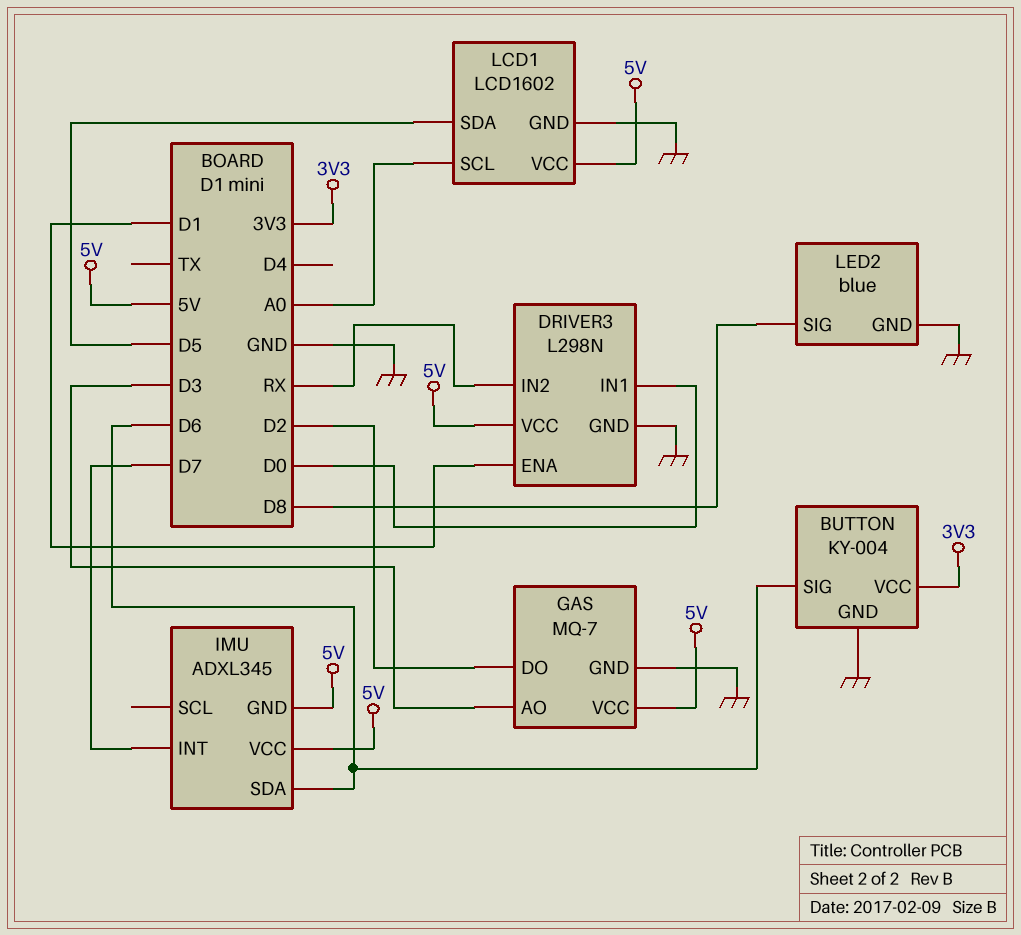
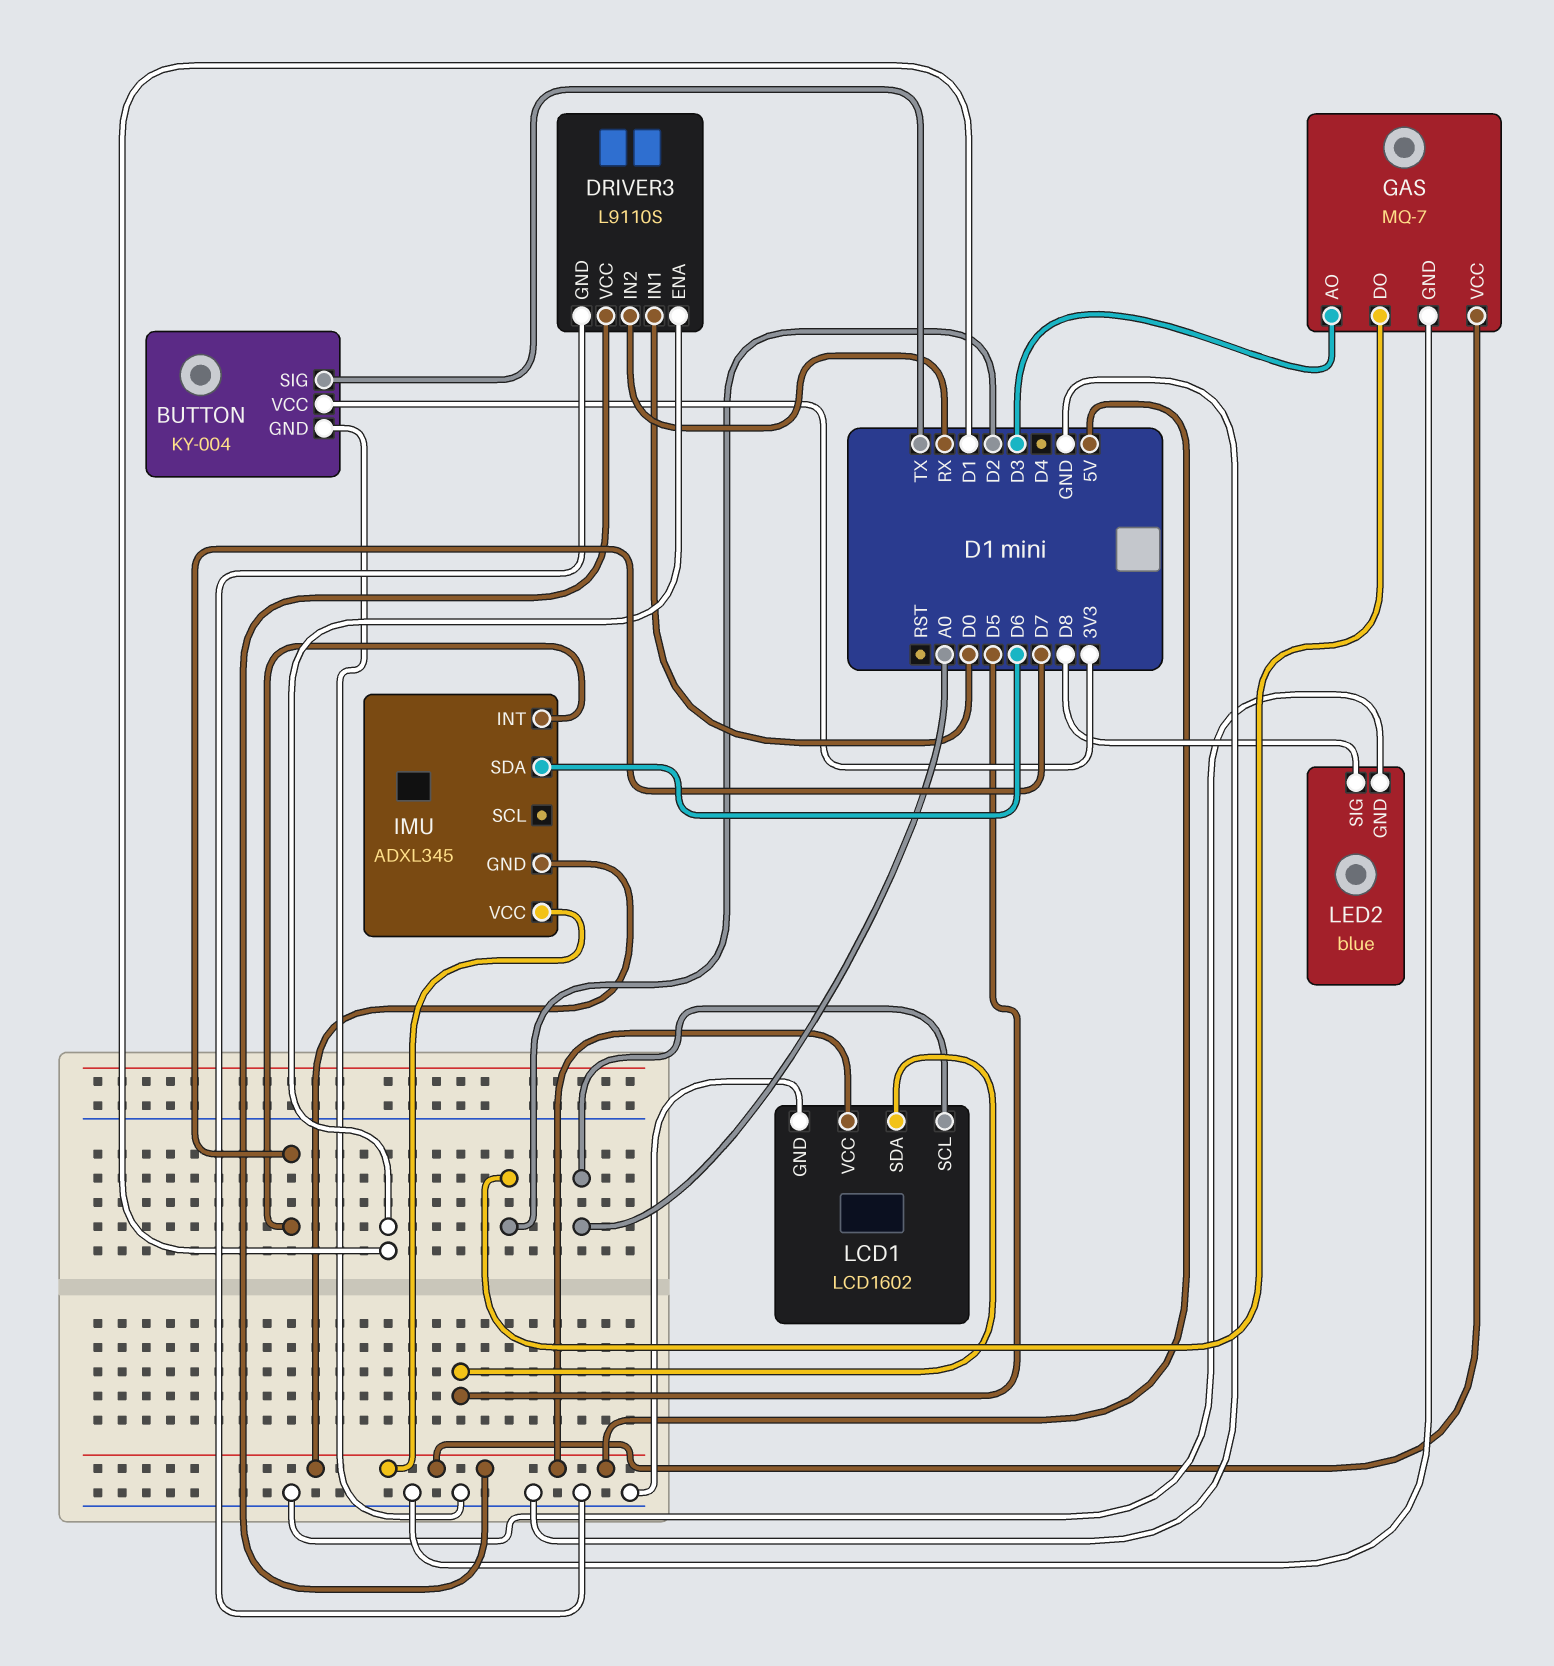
BUTTON pin SIG: D6 -> TX
DRIVER3: L298N -> L9110S

